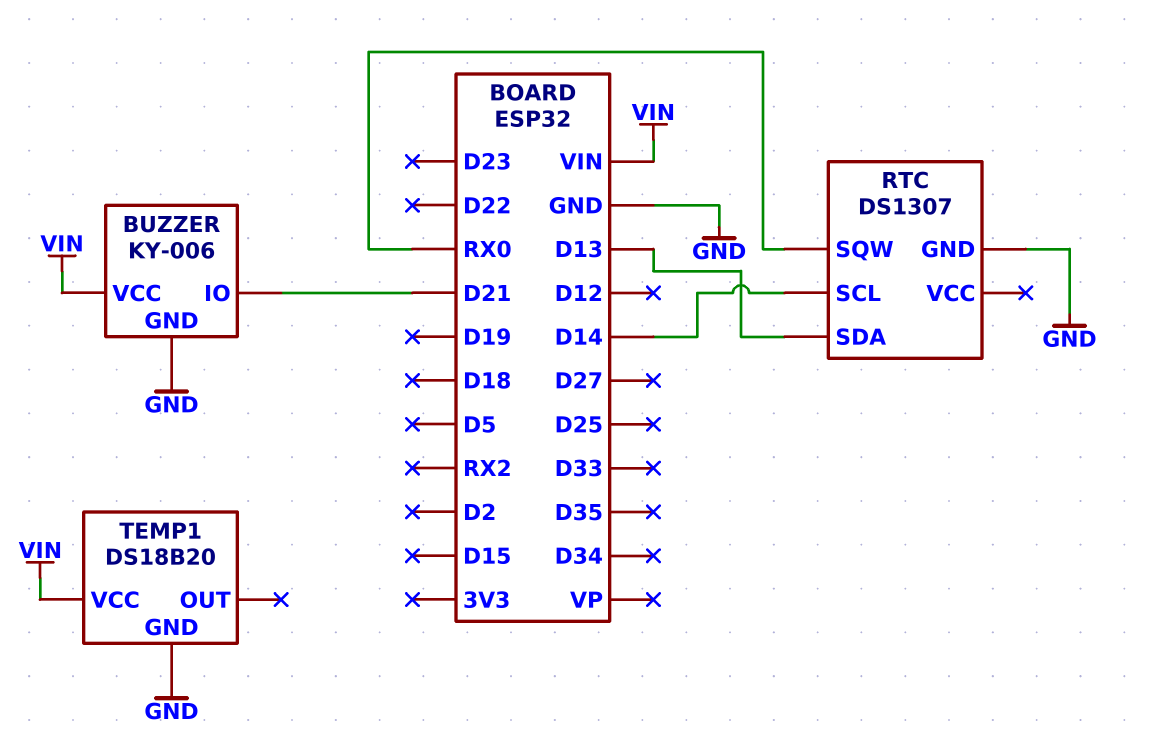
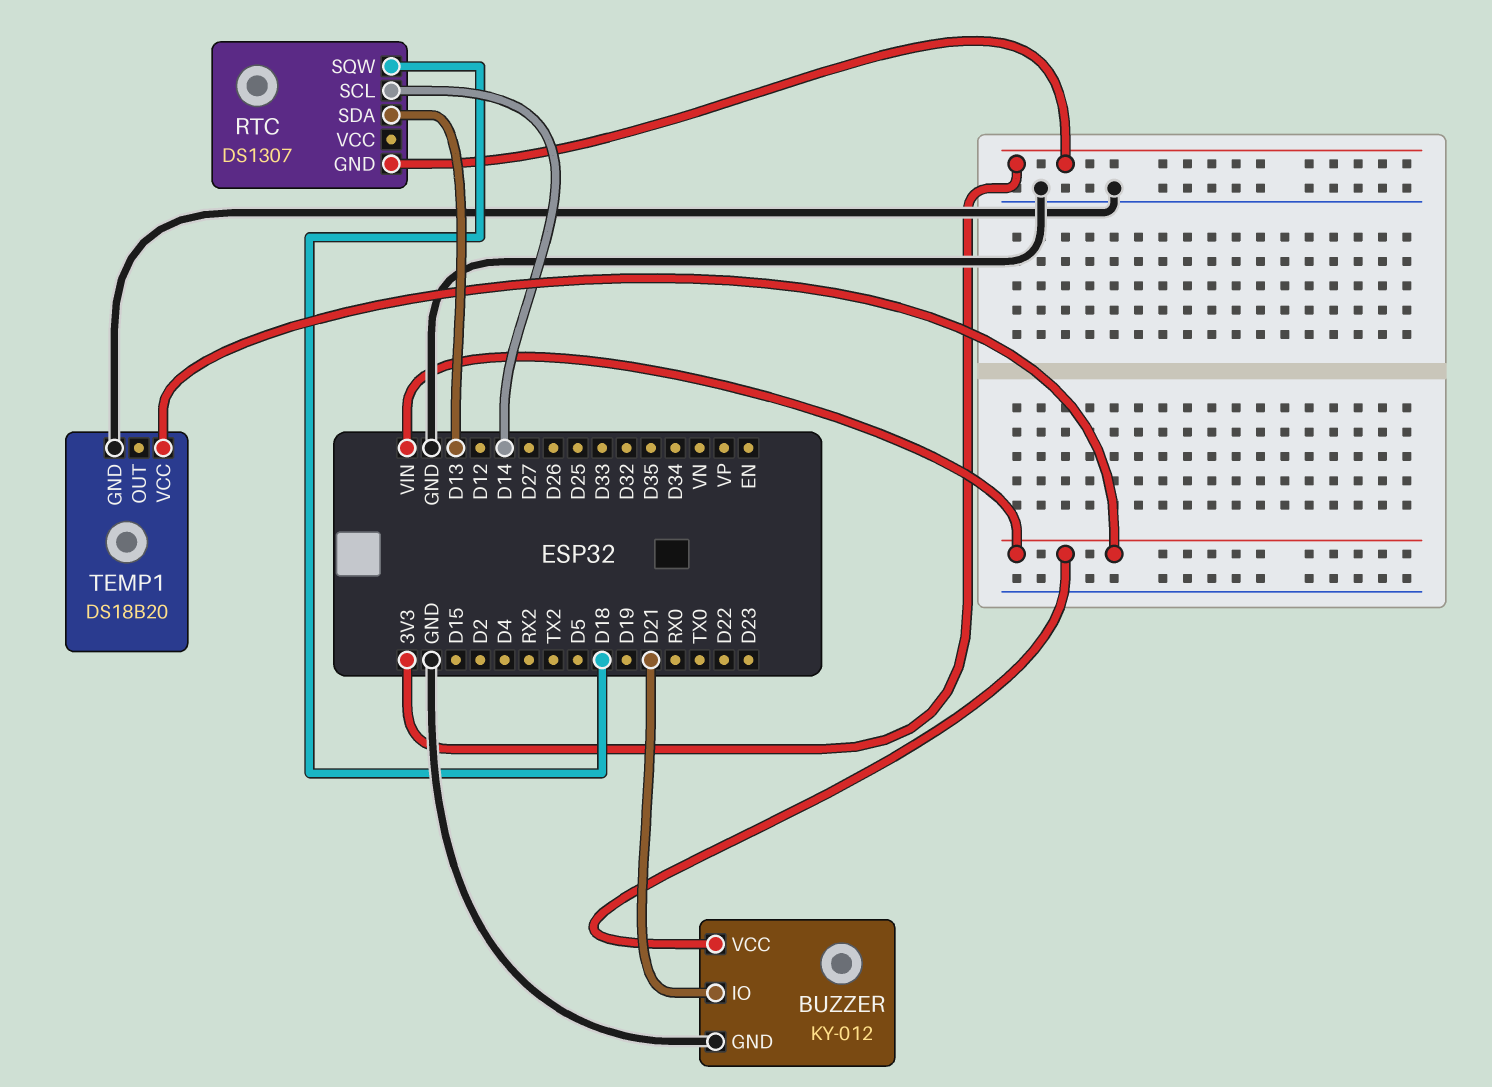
BUZZER: KY-006 -> KY-012
RTC pin GND: GND -> 3V3
RTC pin SQW: RX0 -> D18

